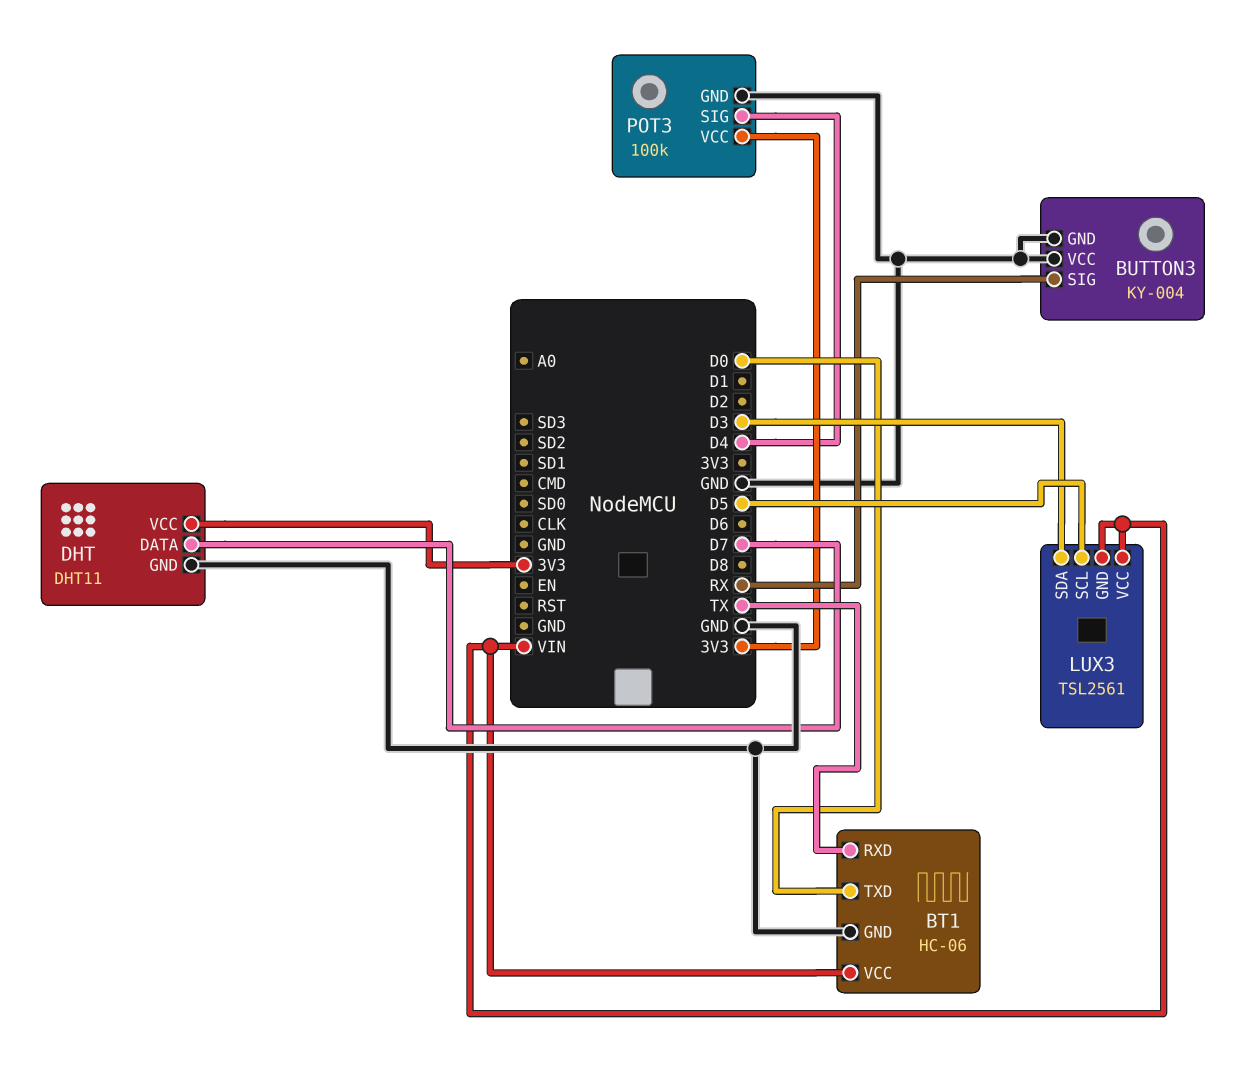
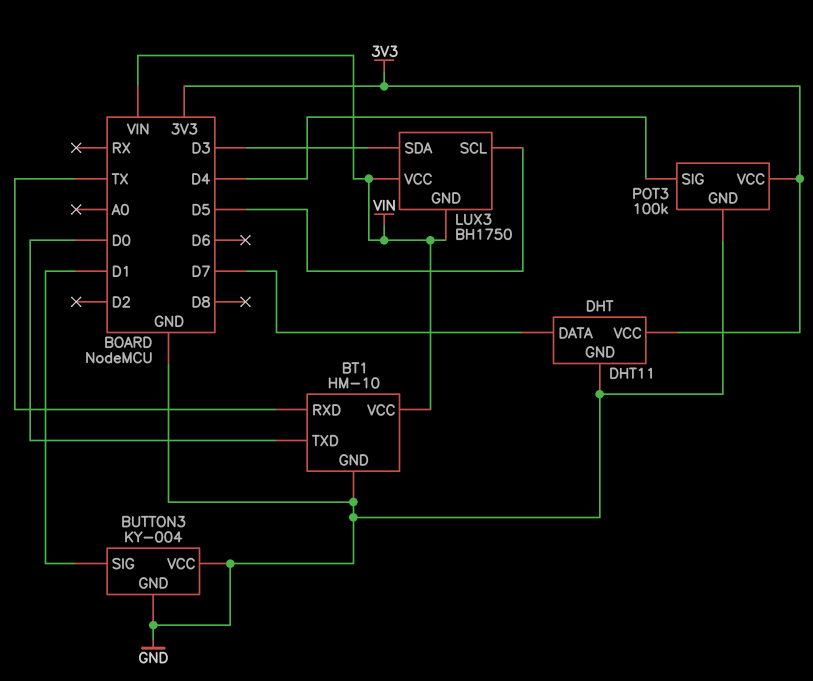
BT1: HC-06 -> HM-10
BUTTON3 pin SIG: RX -> D1
LUX3: TSL2561 -> BH1750

